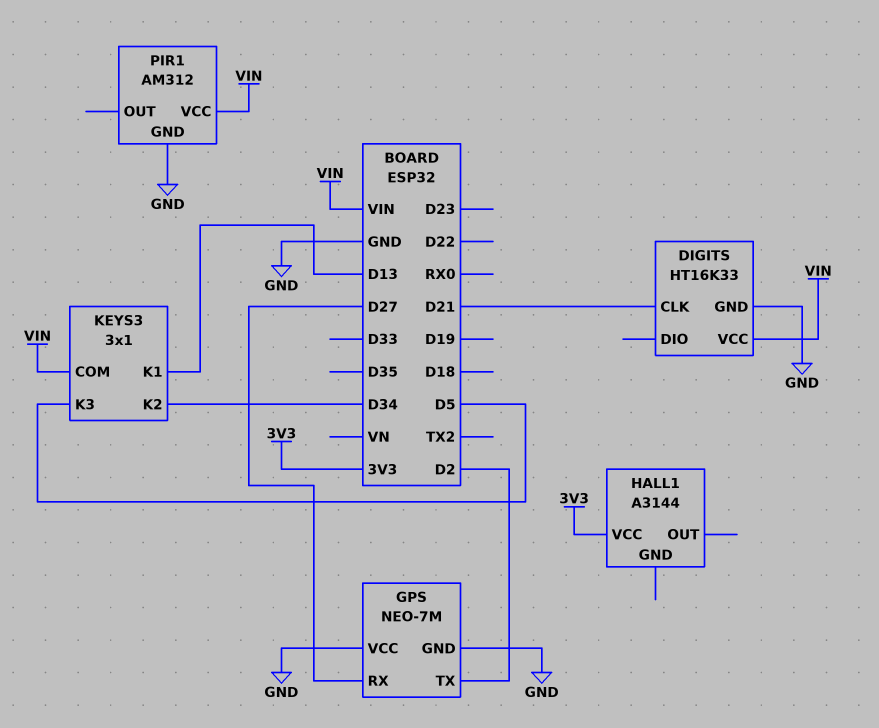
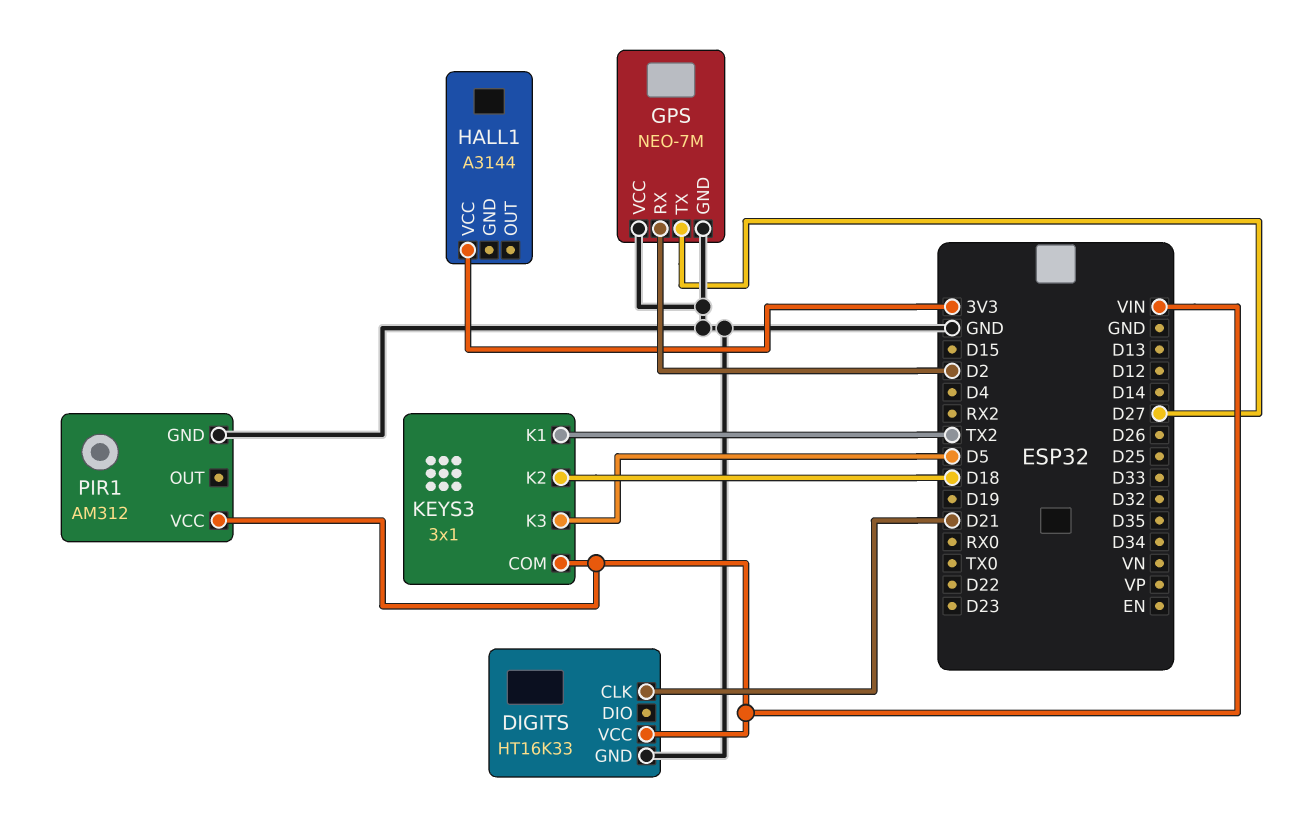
GPS pin RX: D27 -> D2
GPS pin TX: D2 -> D27
KEYS3 pin K1: D13 -> TX2
KEYS3 pin K2: D34 -> D18

